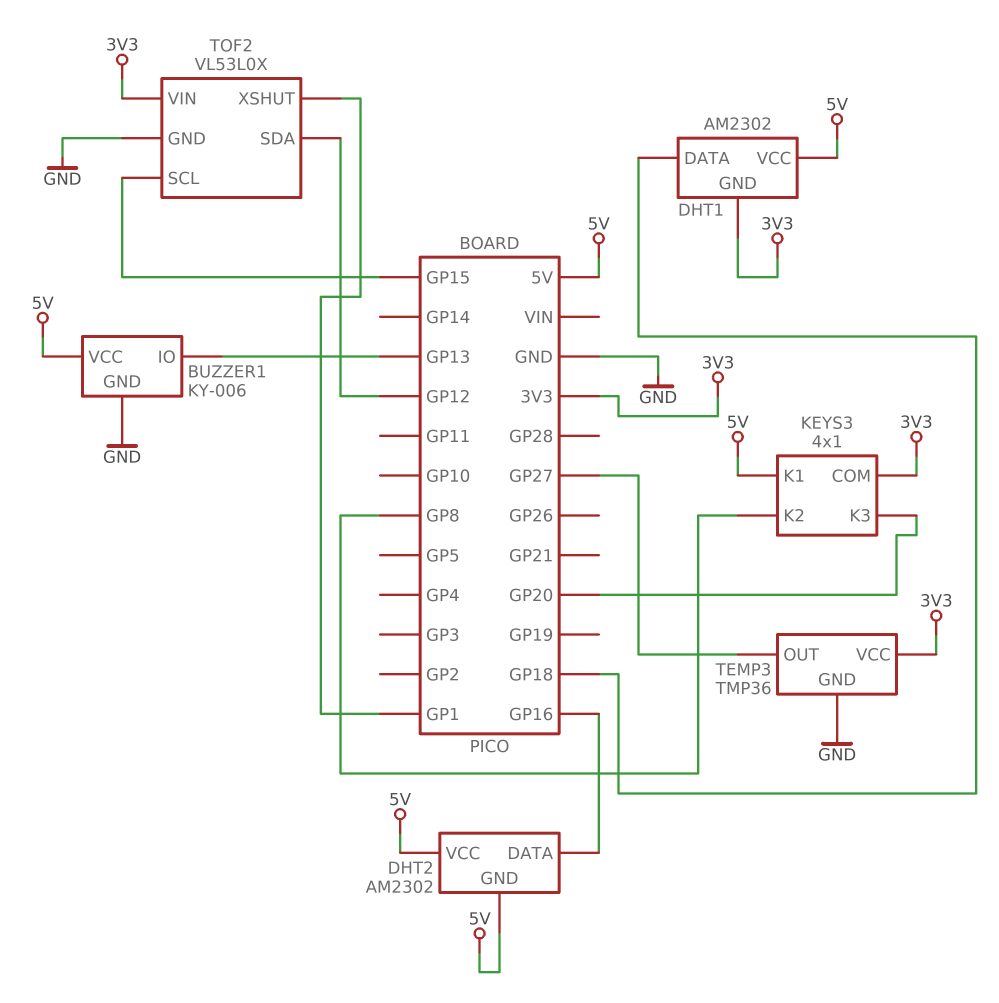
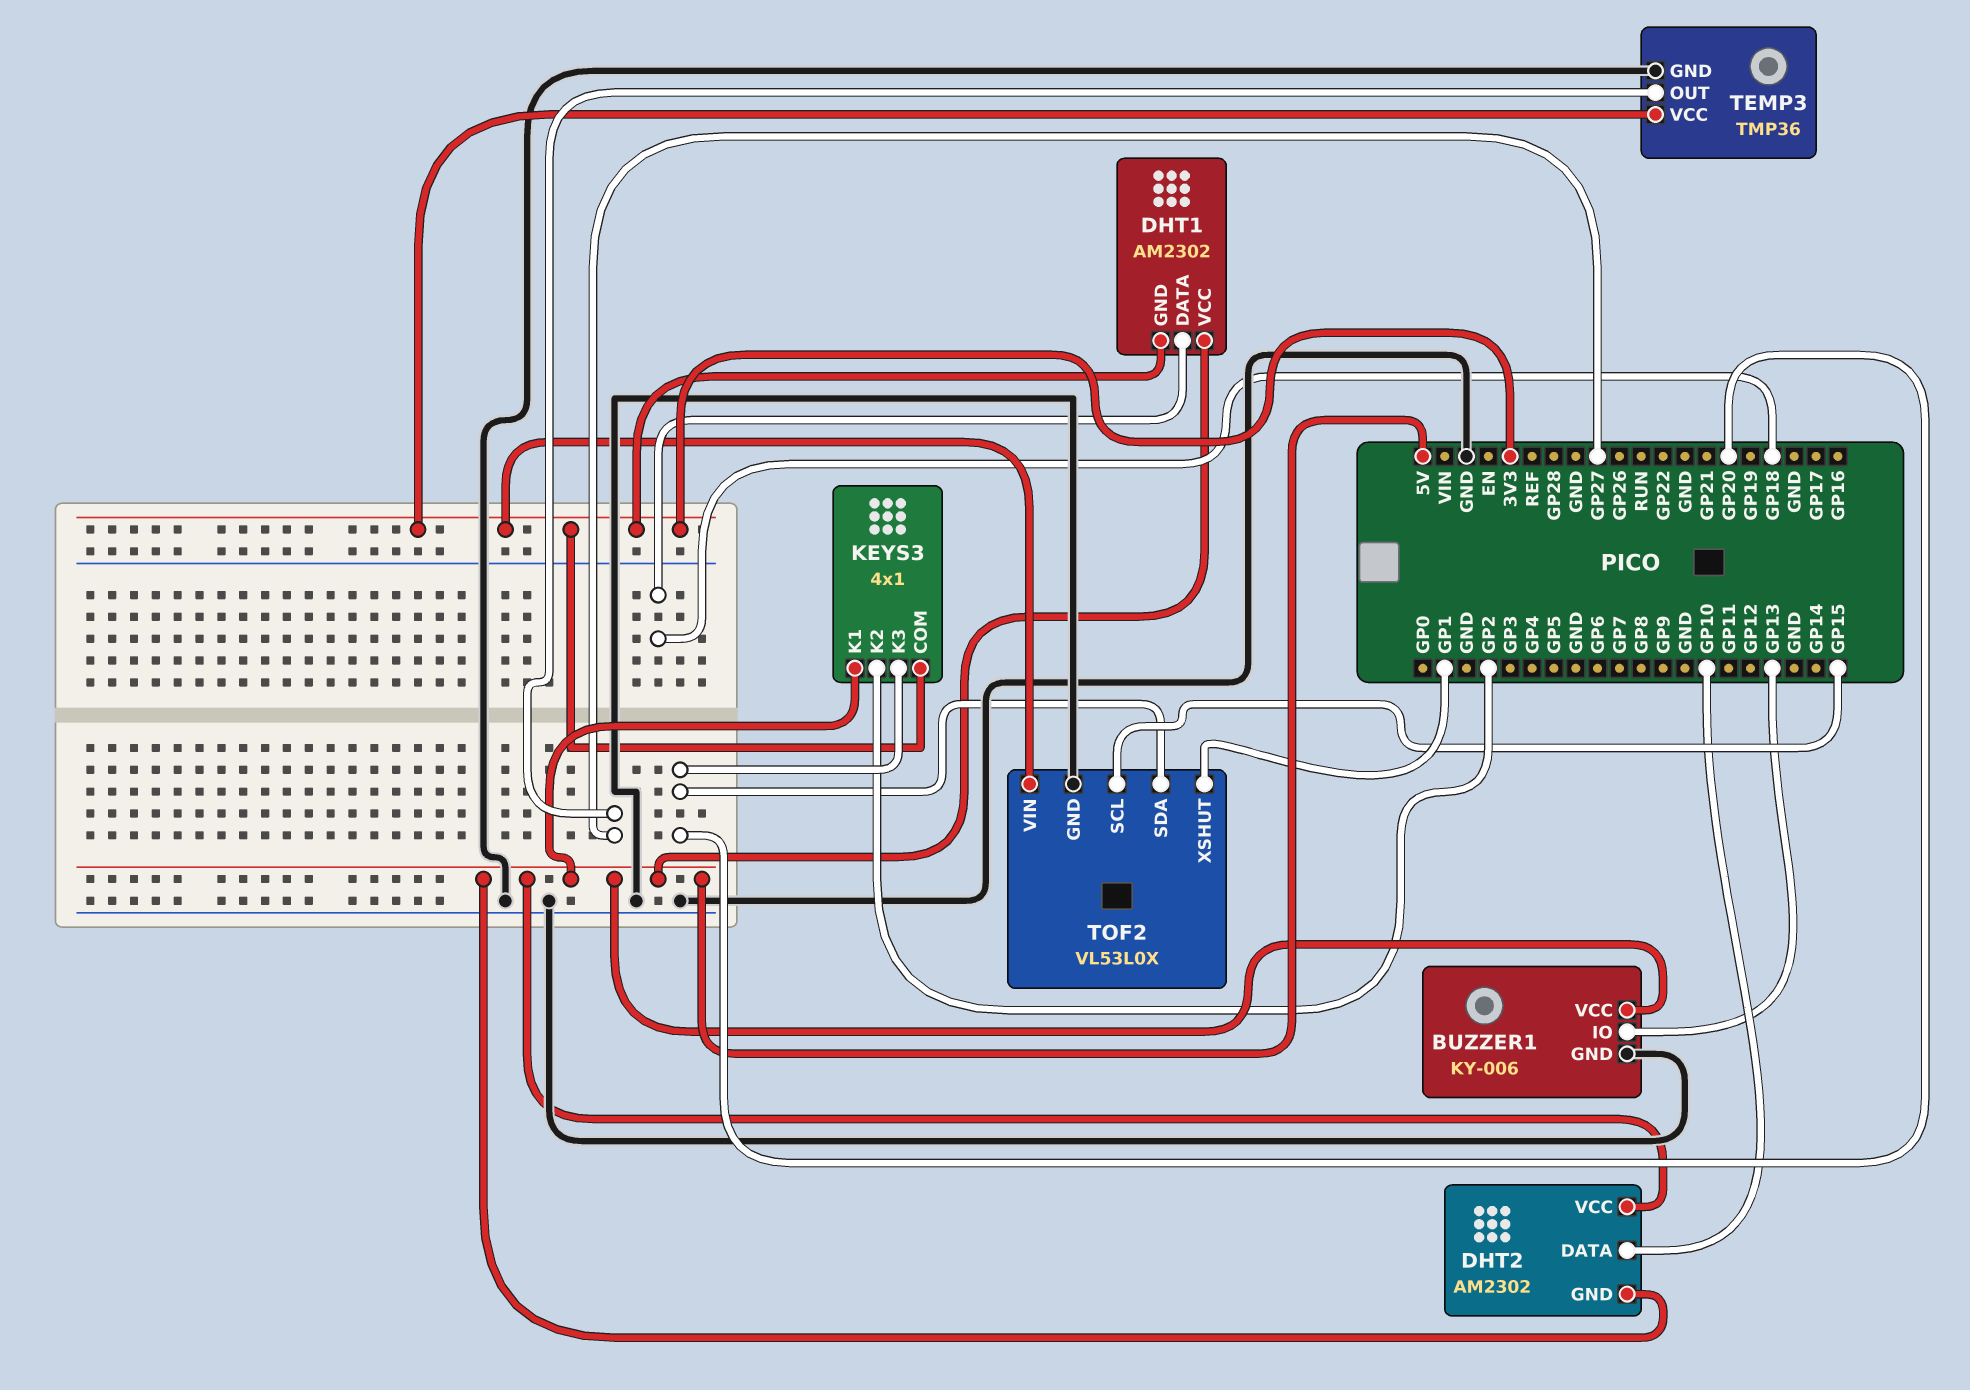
DHT2 pin DATA: GP16 -> GP10
KEYS3 pin K2: GP8 -> GP2
TOF2 pin SDA: GP12 -> GP20

